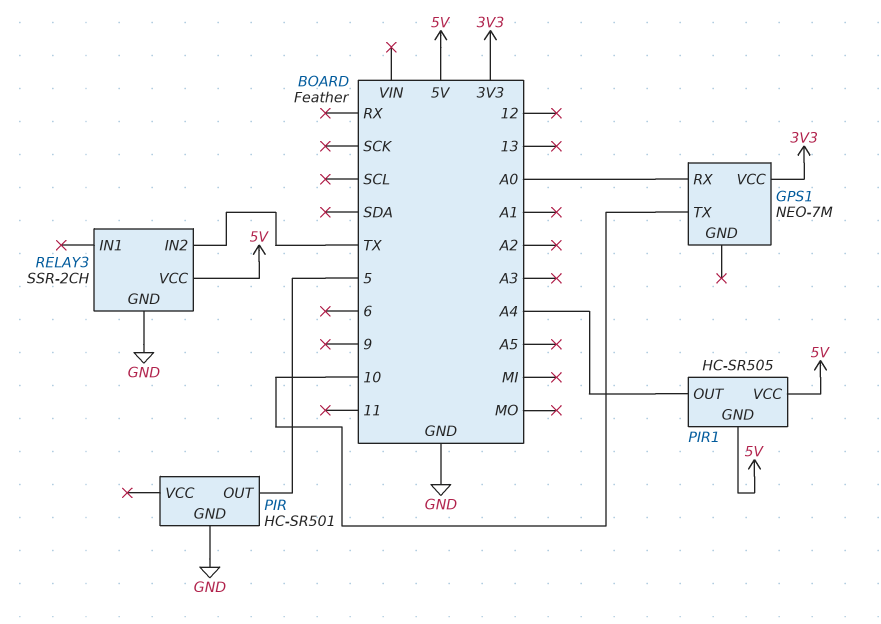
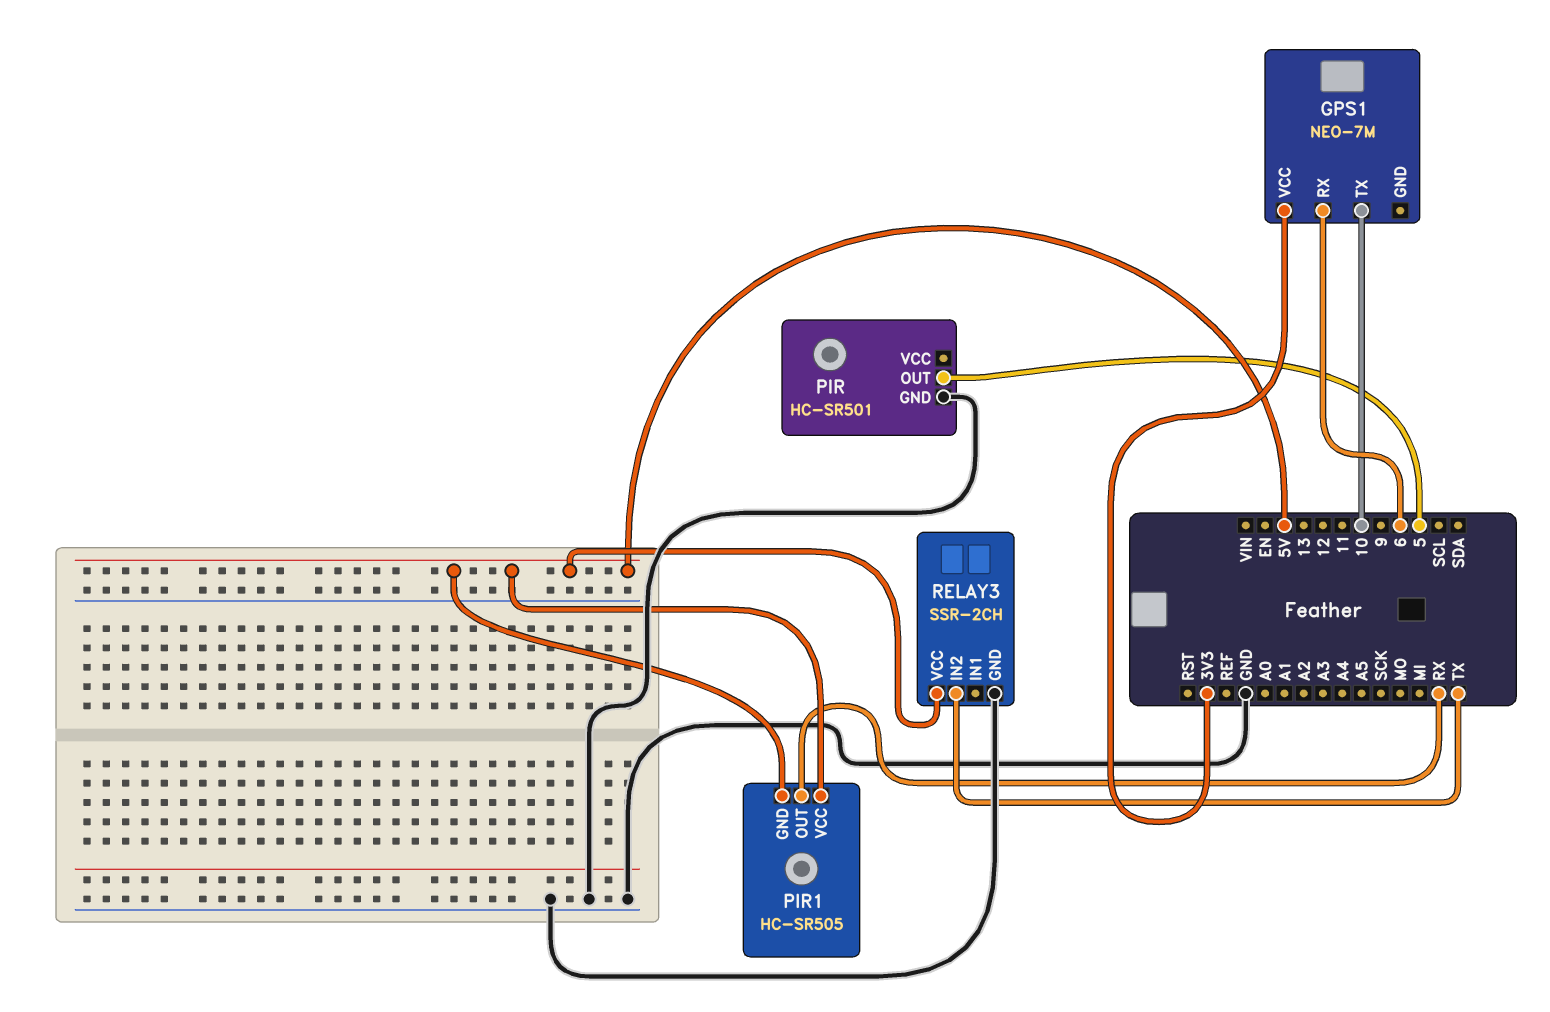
GPS1 pin RX: A0 -> 6
PIR1 pin OUT: A4 -> RX

